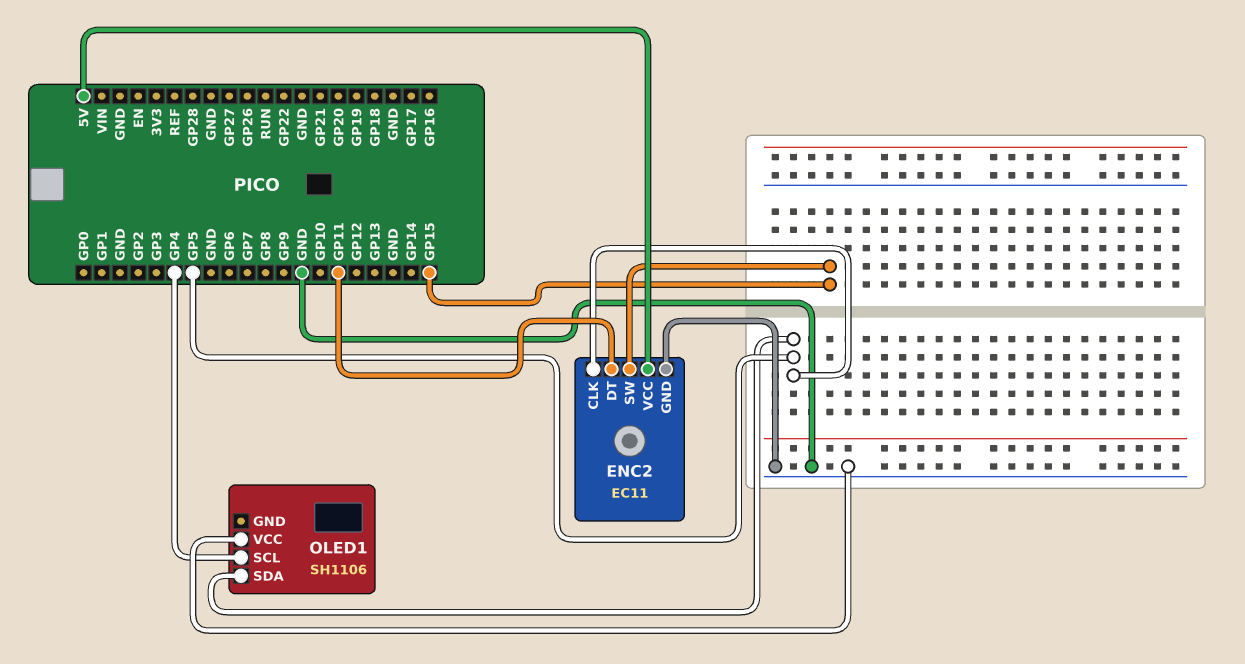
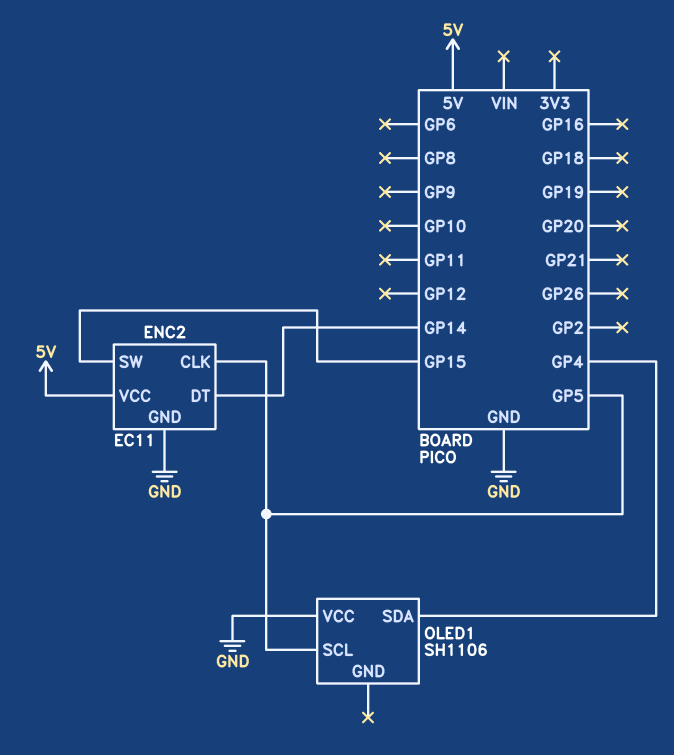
ENC2 pin DT: GP11 -> GP14
OLED1 pin SCL: GP4 -> GP5
OLED1 pin SDA: GP5 -> GP4

